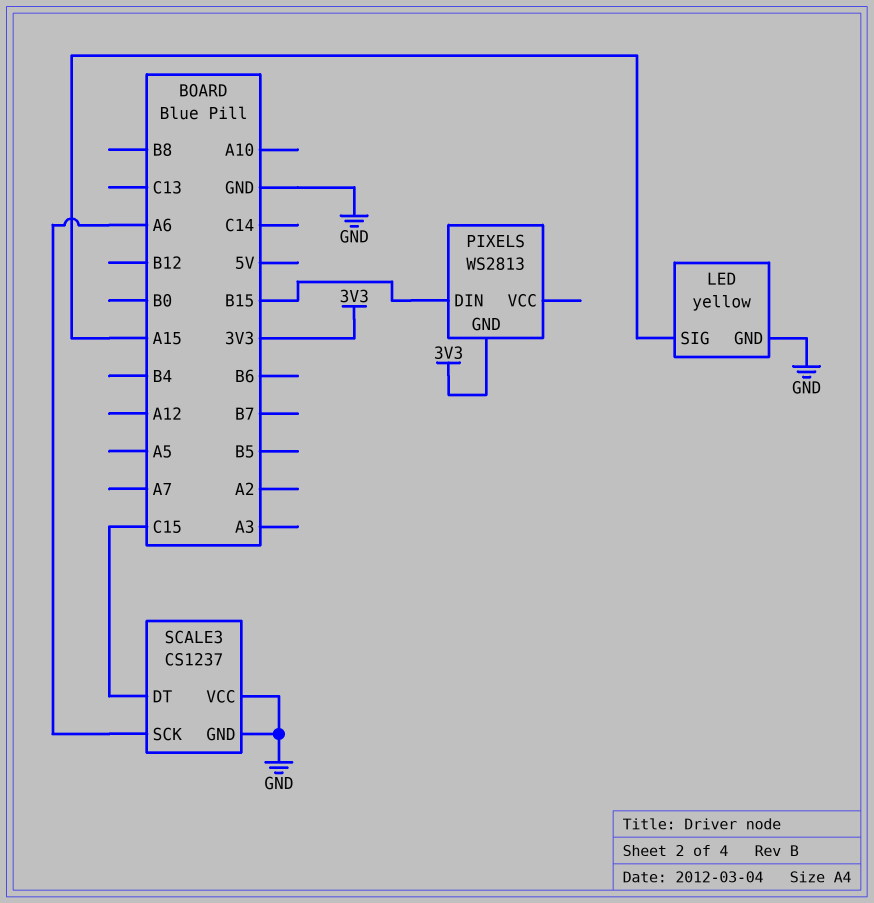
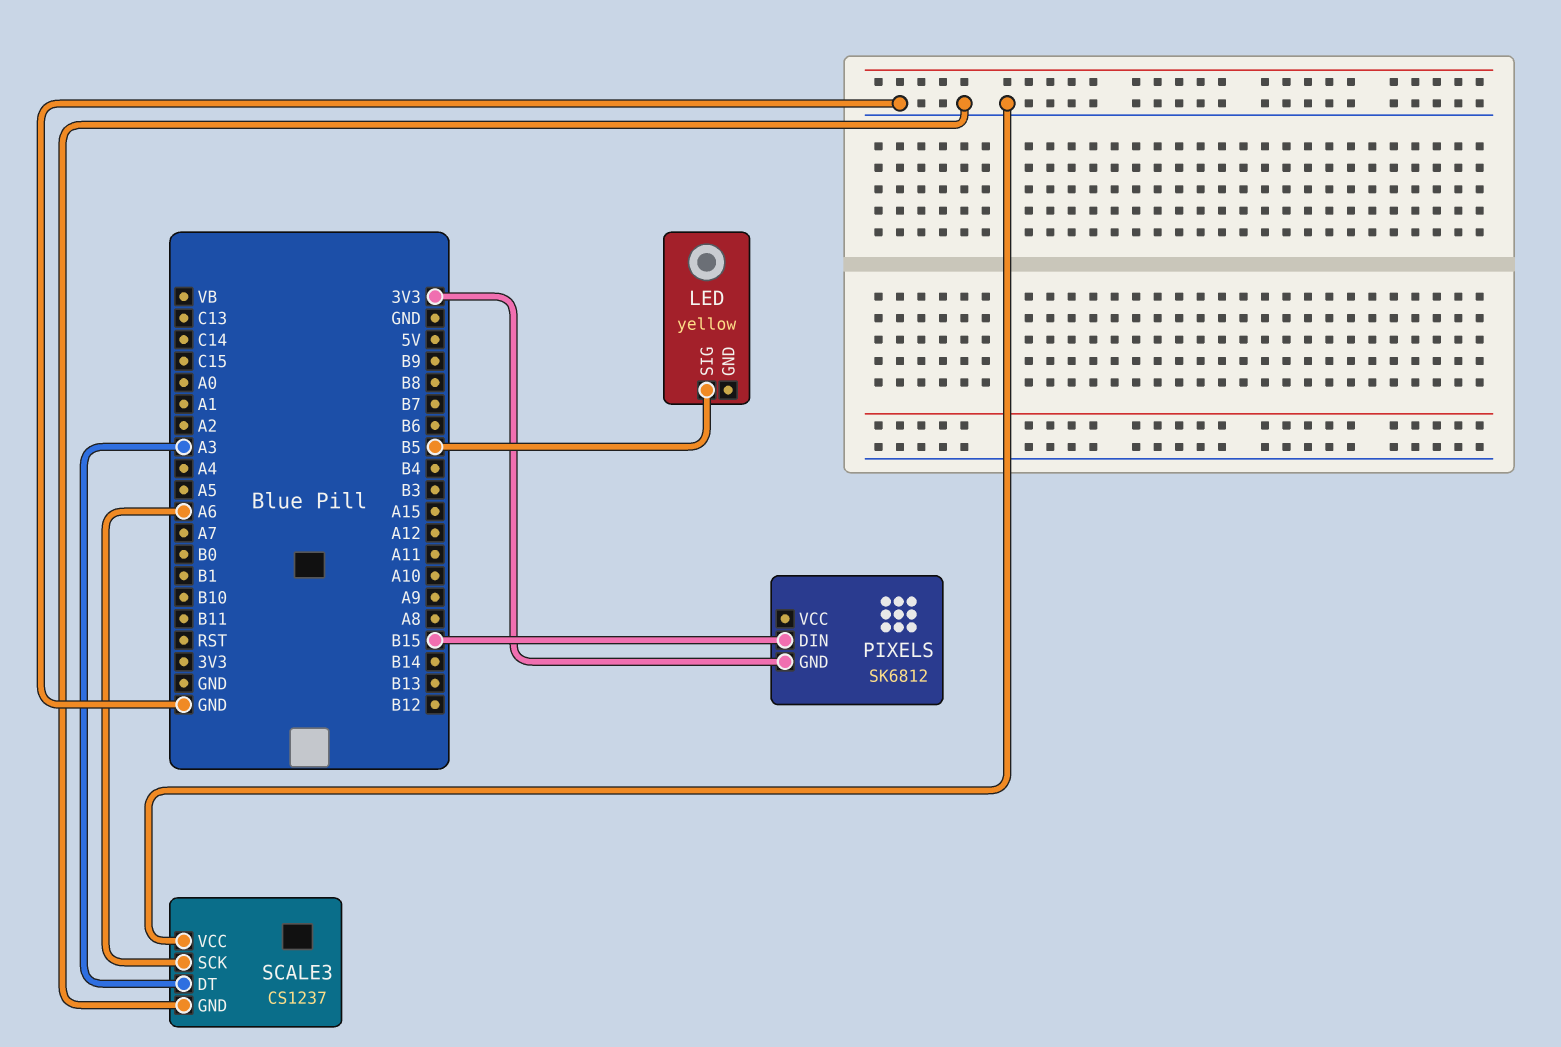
LED pin GND: GND -> none
LED pin SIG: A15 -> B5
PIXELS: WS2813 -> SK6812
SCALE3 pin DT: C15 -> A3

